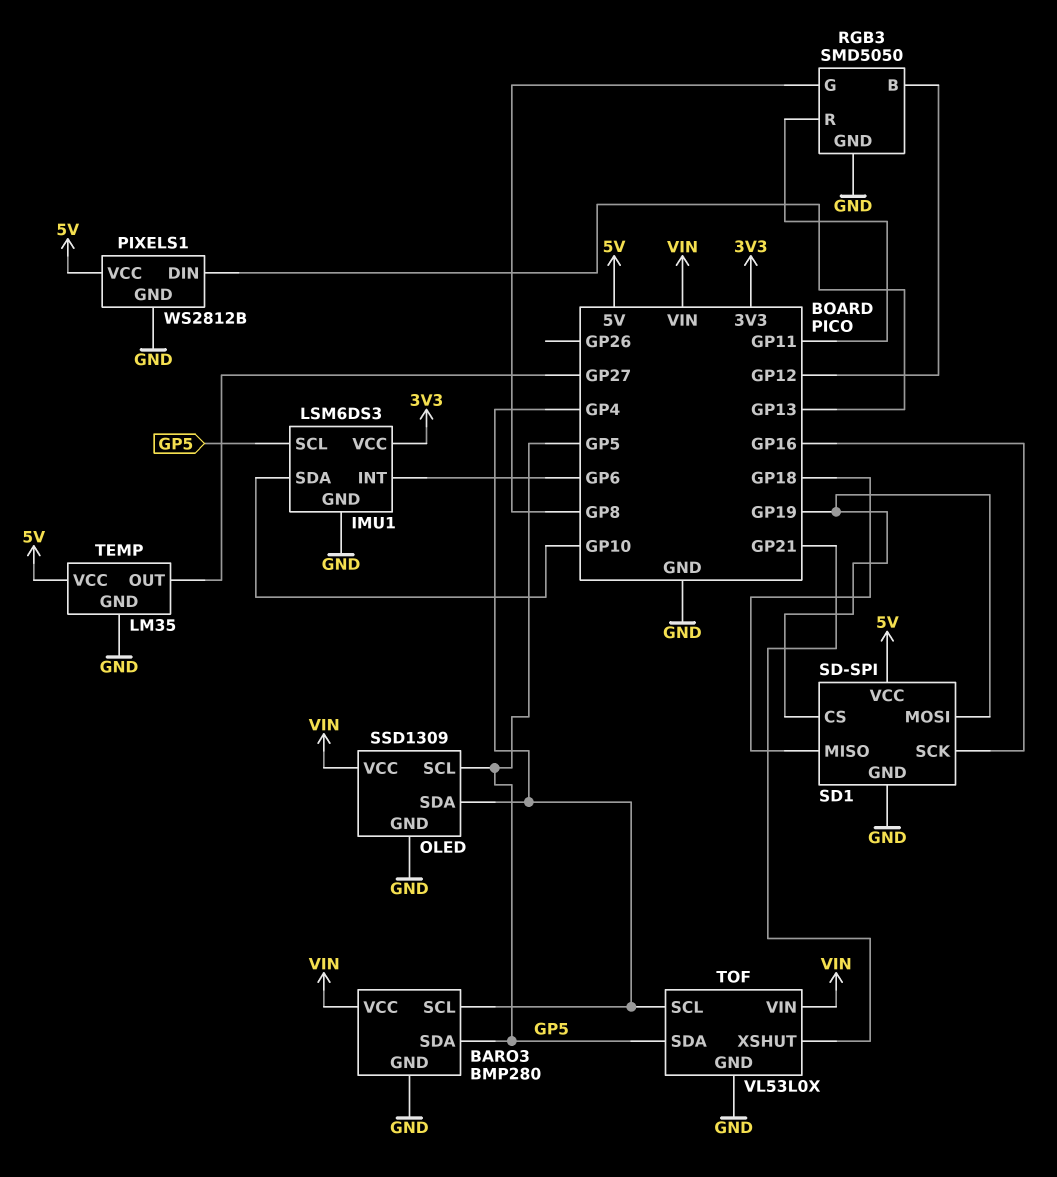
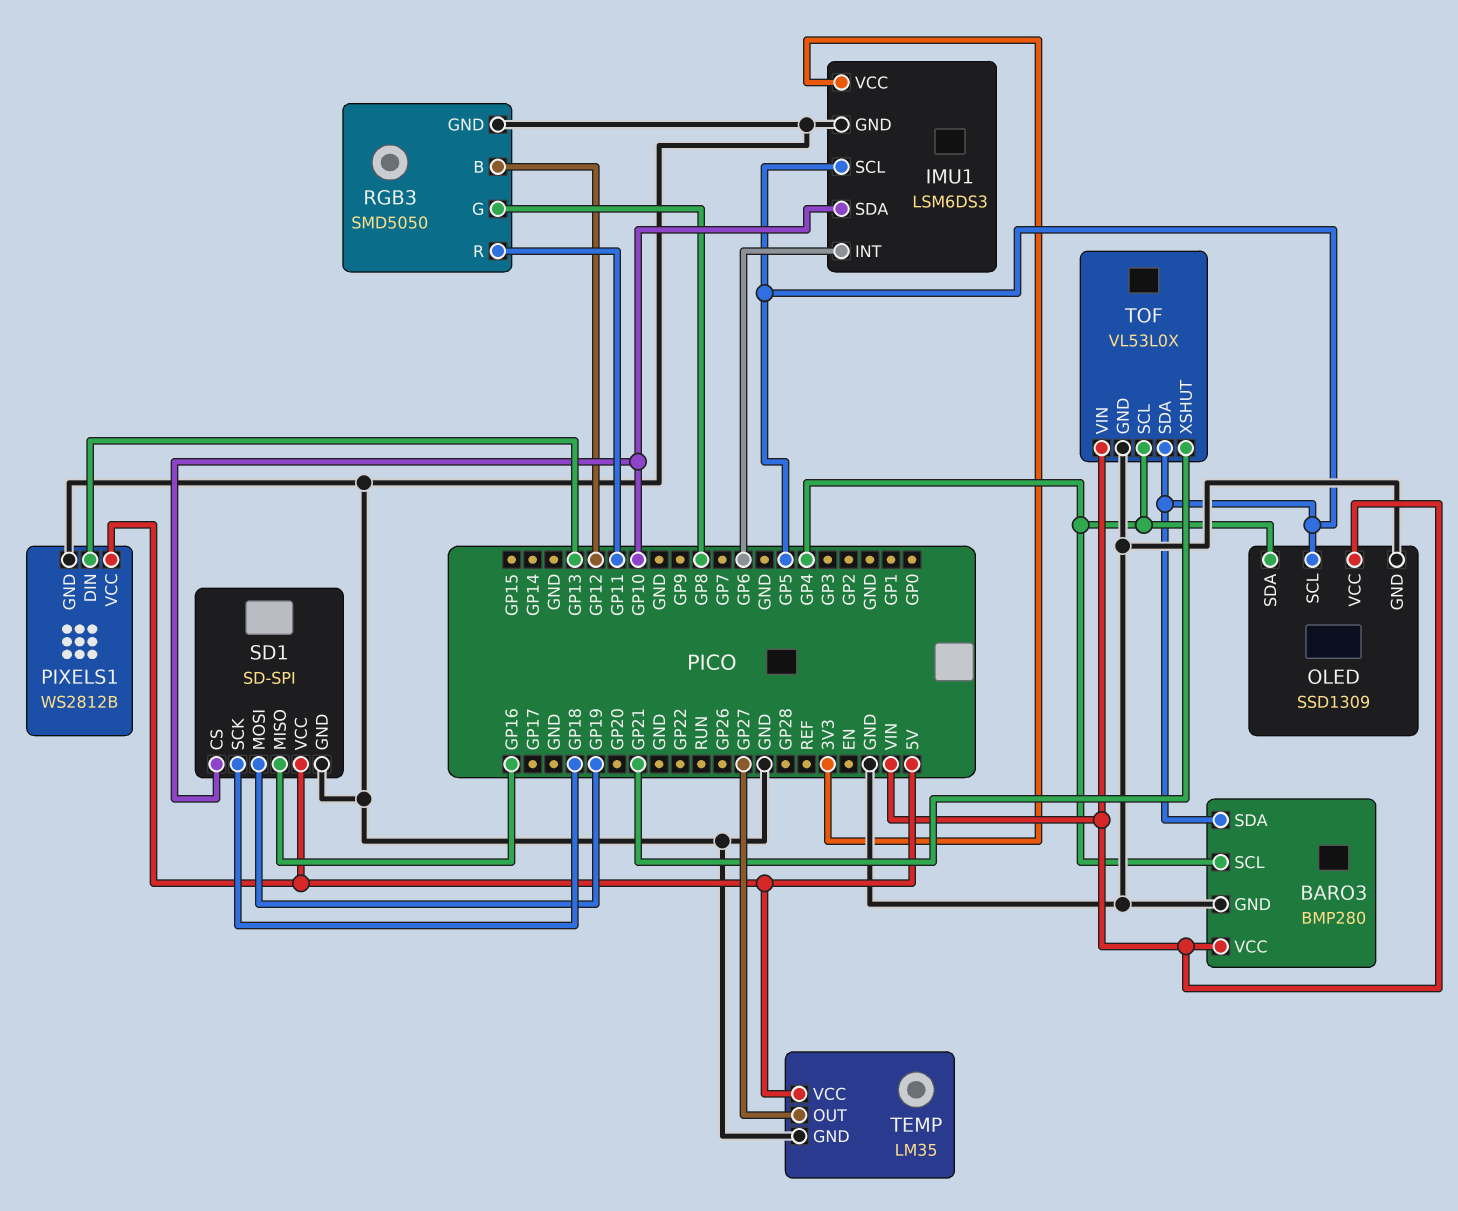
SD1 pin CS: GP19 -> GP10
SD1 pin MISO: GP18 -> GP16
SD1 pin SCK: GP16 -> GP18

